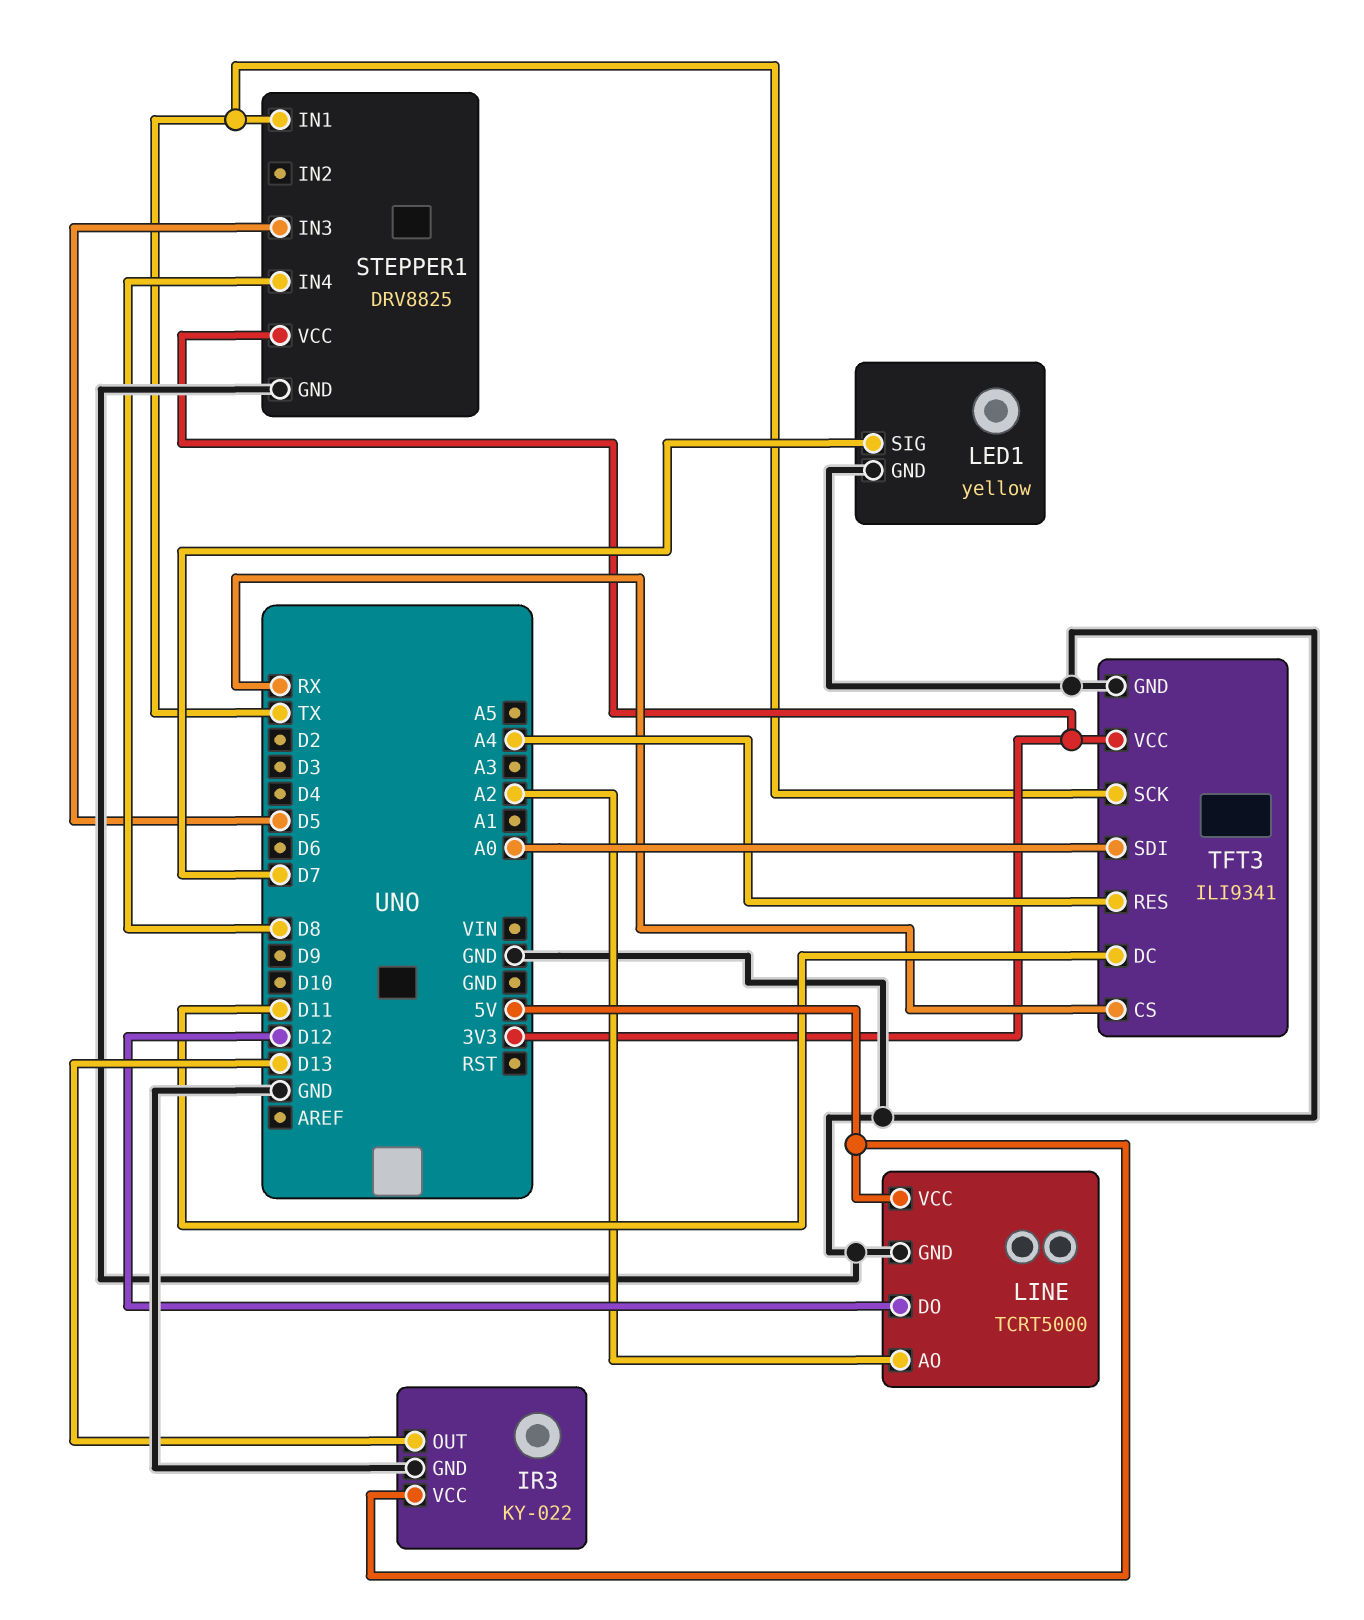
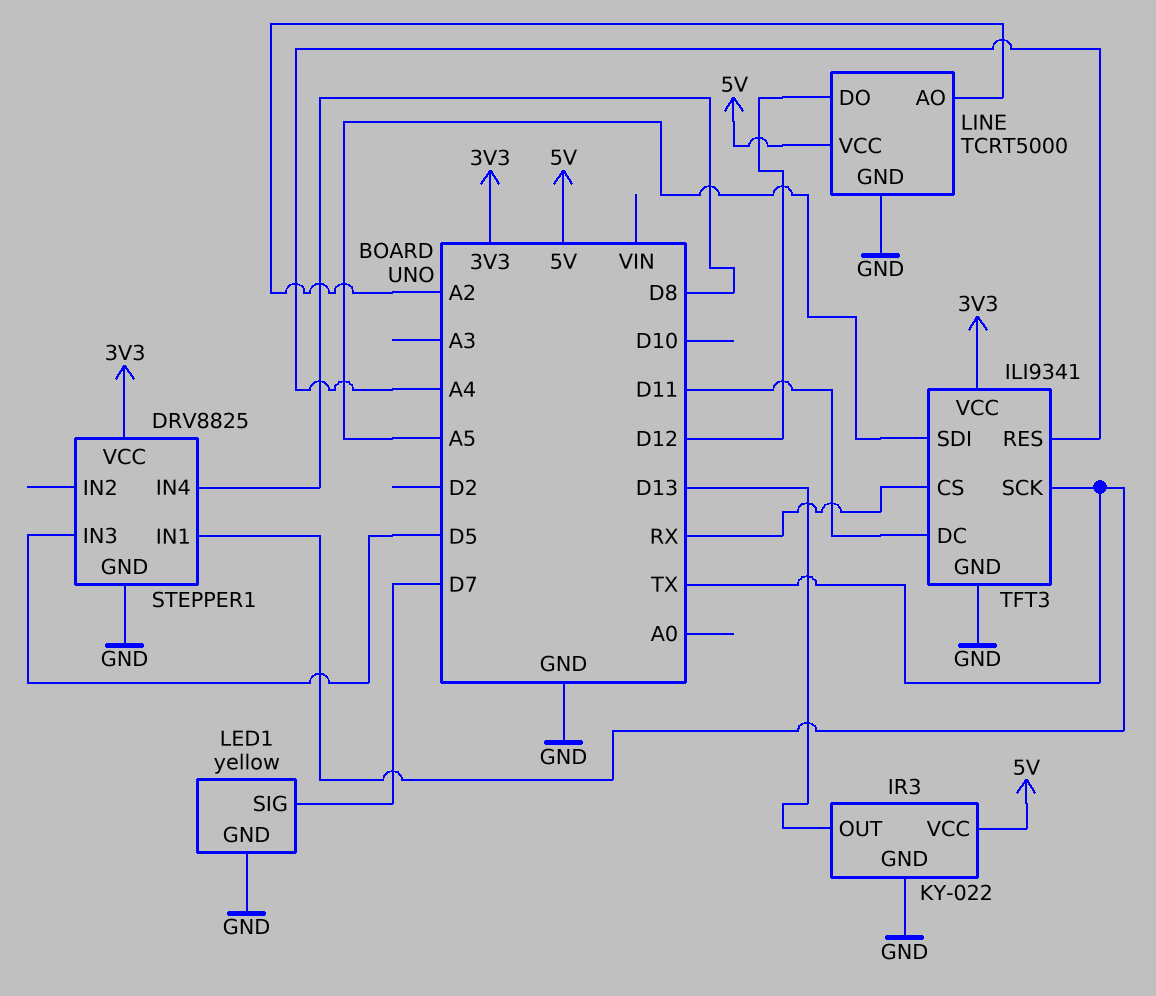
TFT3 pin SDI: A0 -> A5

